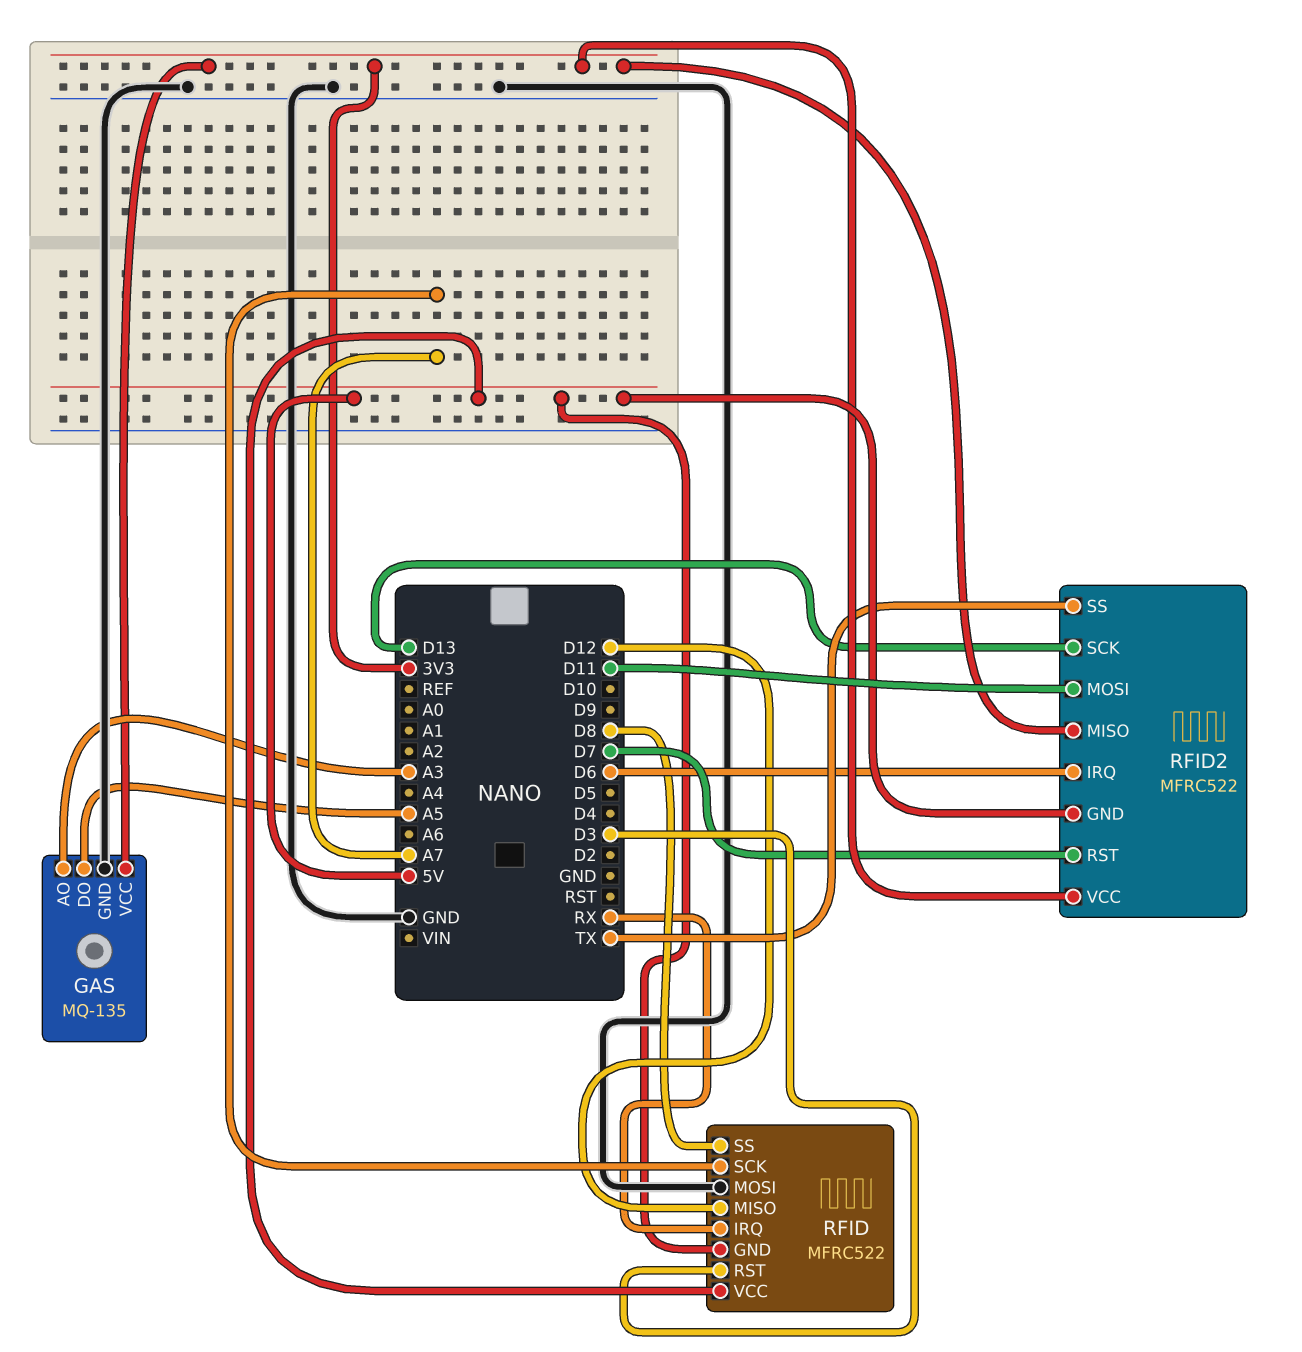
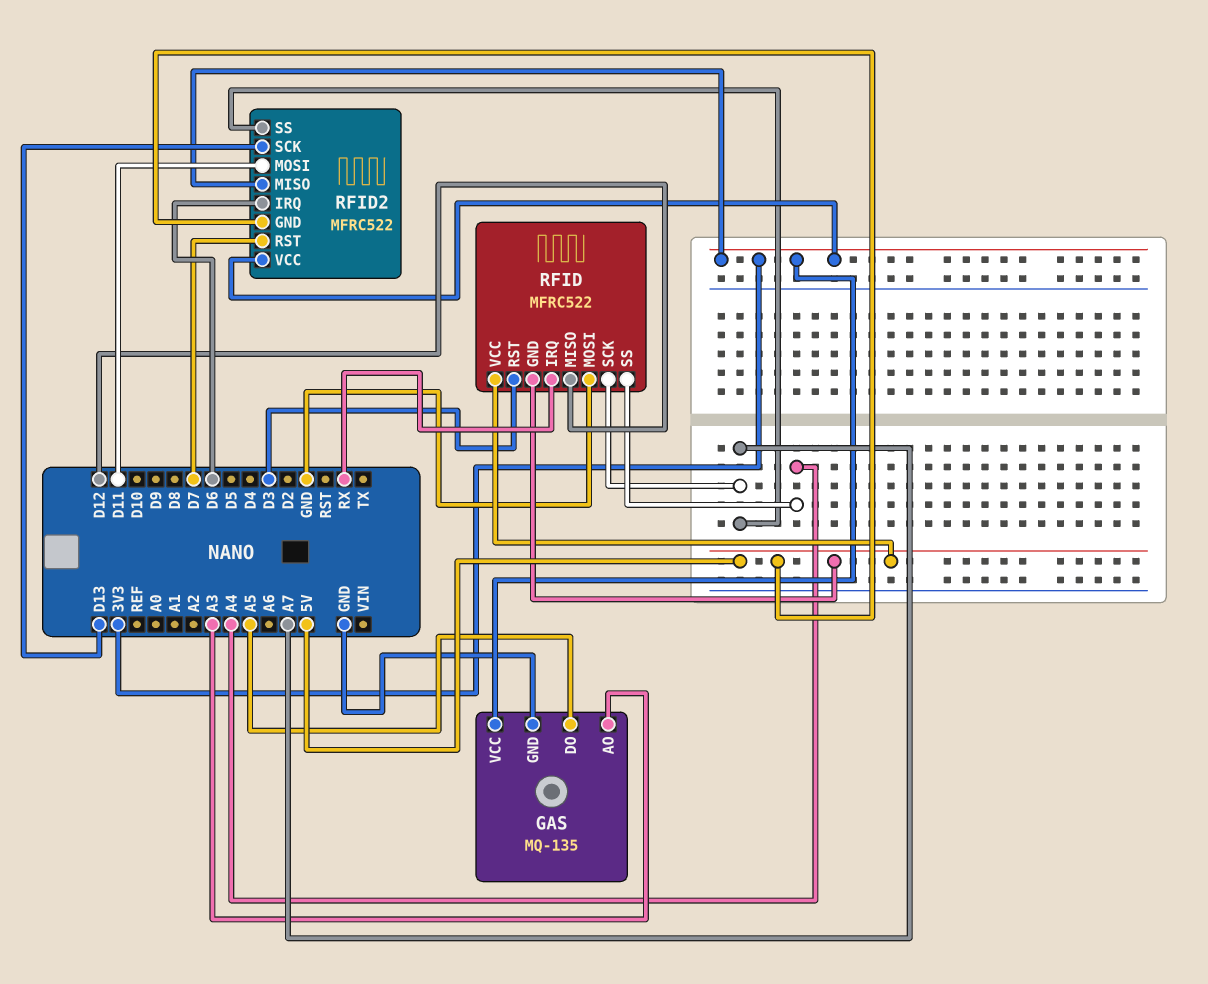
RFID pin SS: D8 -> A4
RFID2 pin SS: TX -> A7

